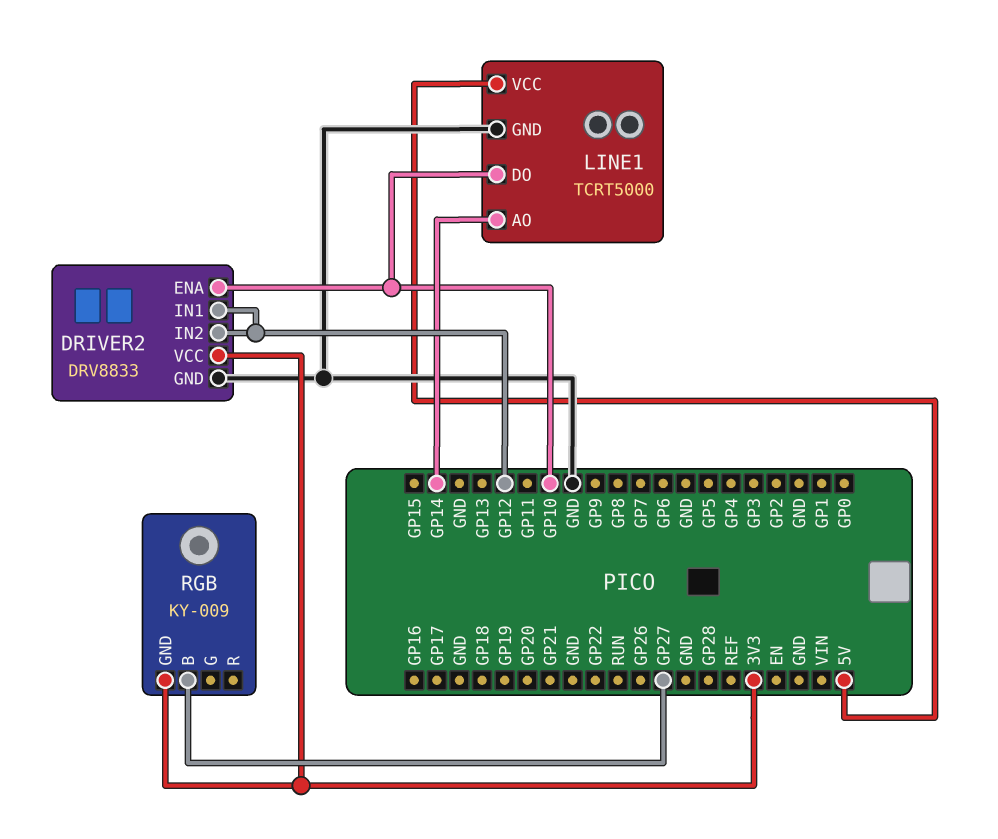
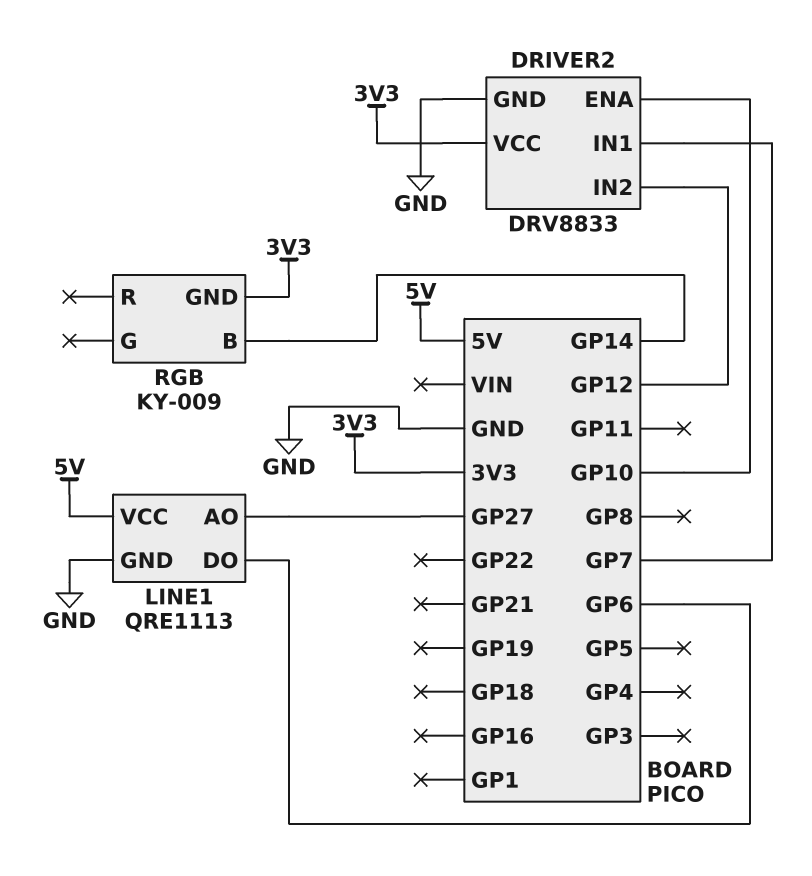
DRIVER2 pin IN1: GP12 -> GP7
LINE1: TCRT5000 -> QRE1113
LINE1 pin AO: GP14 -> GP27
LINE1 pin DO: GP10 -> GP6
RGB pin B: GP27 -> GP14

